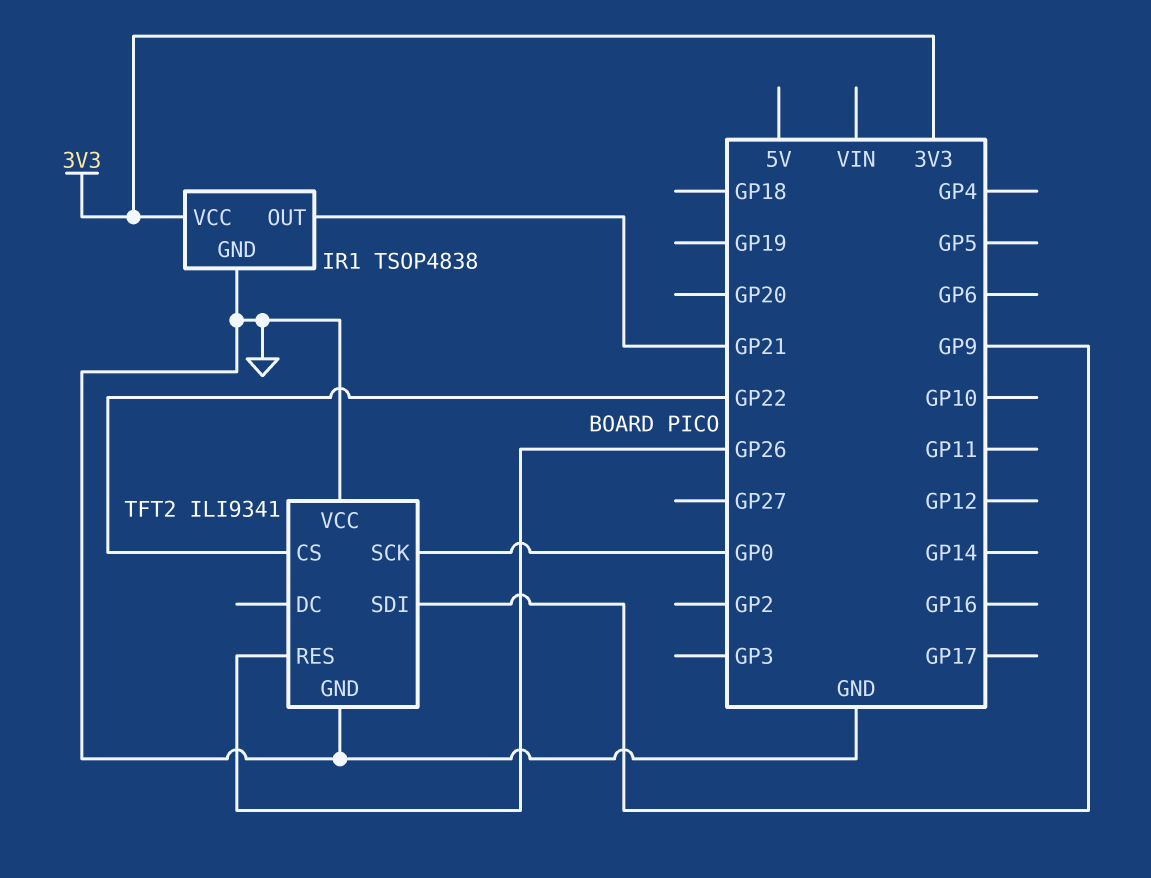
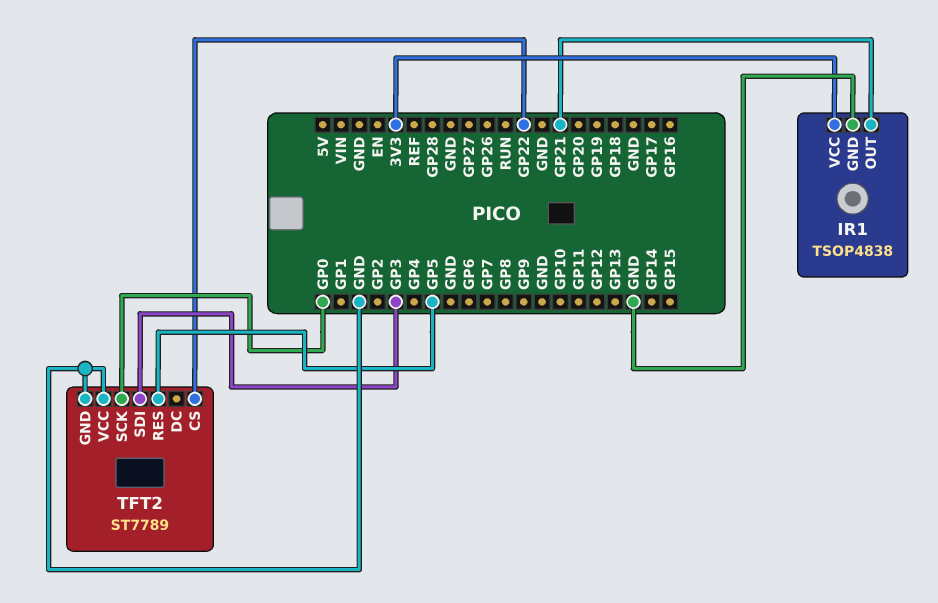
TFT2: ILI9341 -> ST7789
TFT2 pin RES: GP26 -> GP5
TFT2 pin SDI: GP9 -> GP3

